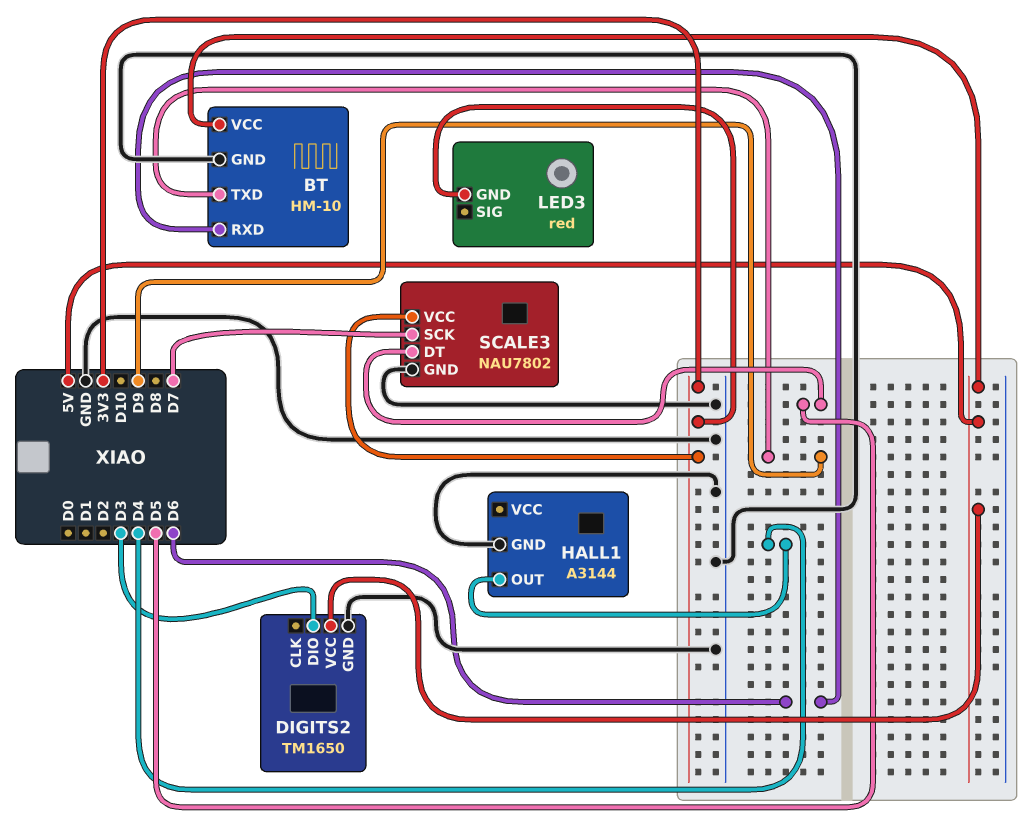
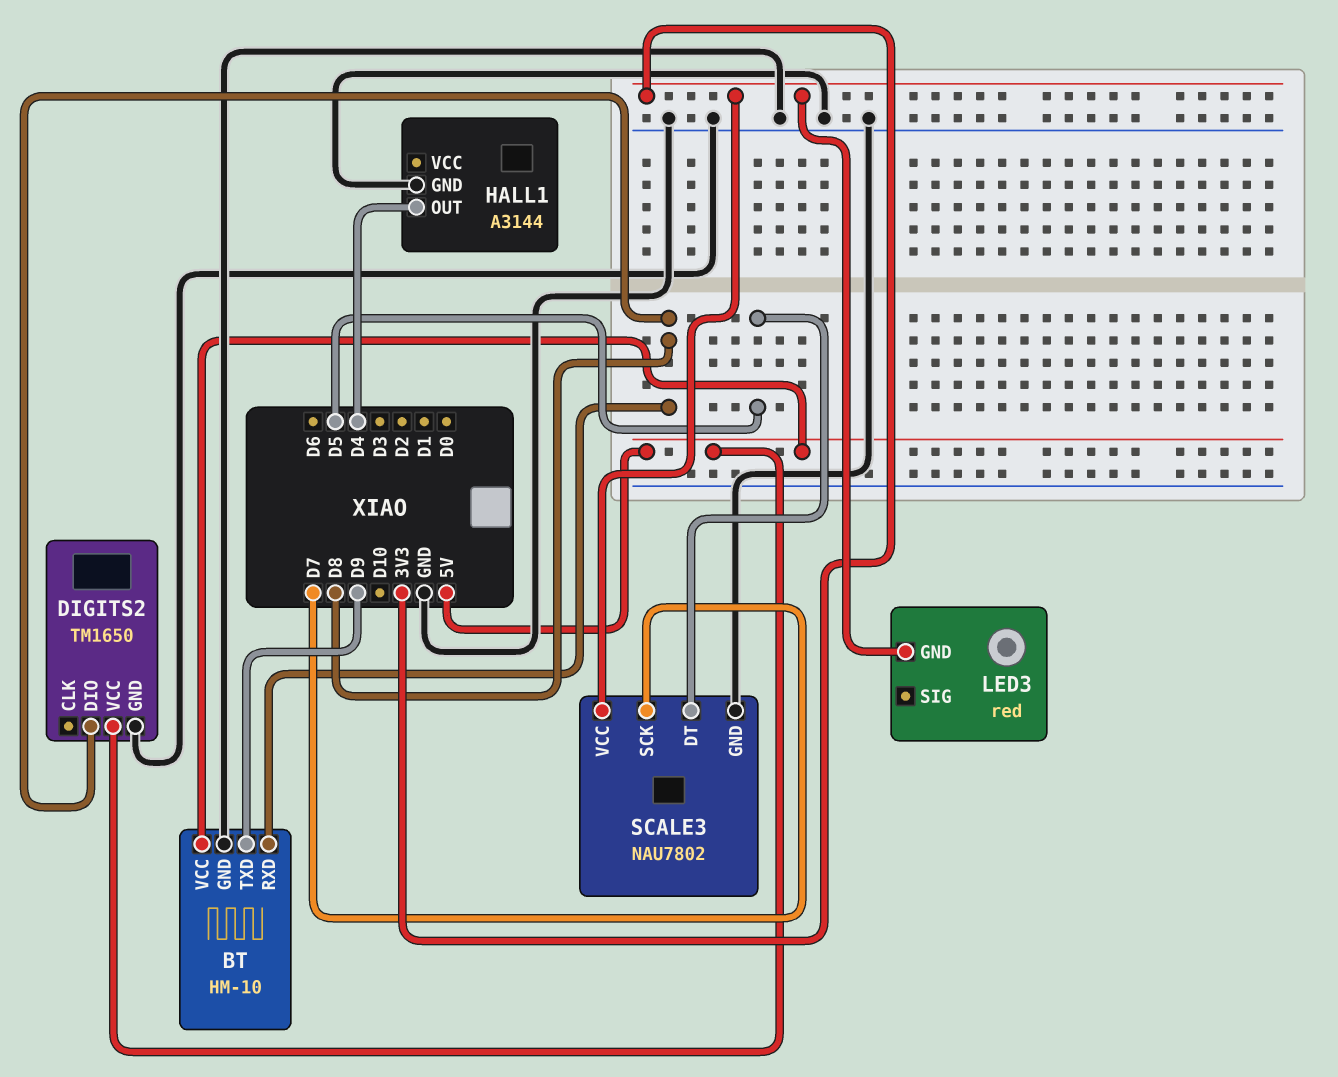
BT pin RXD: D6 -> D8
DIGITS2 pin DIO: D3 -> D8

